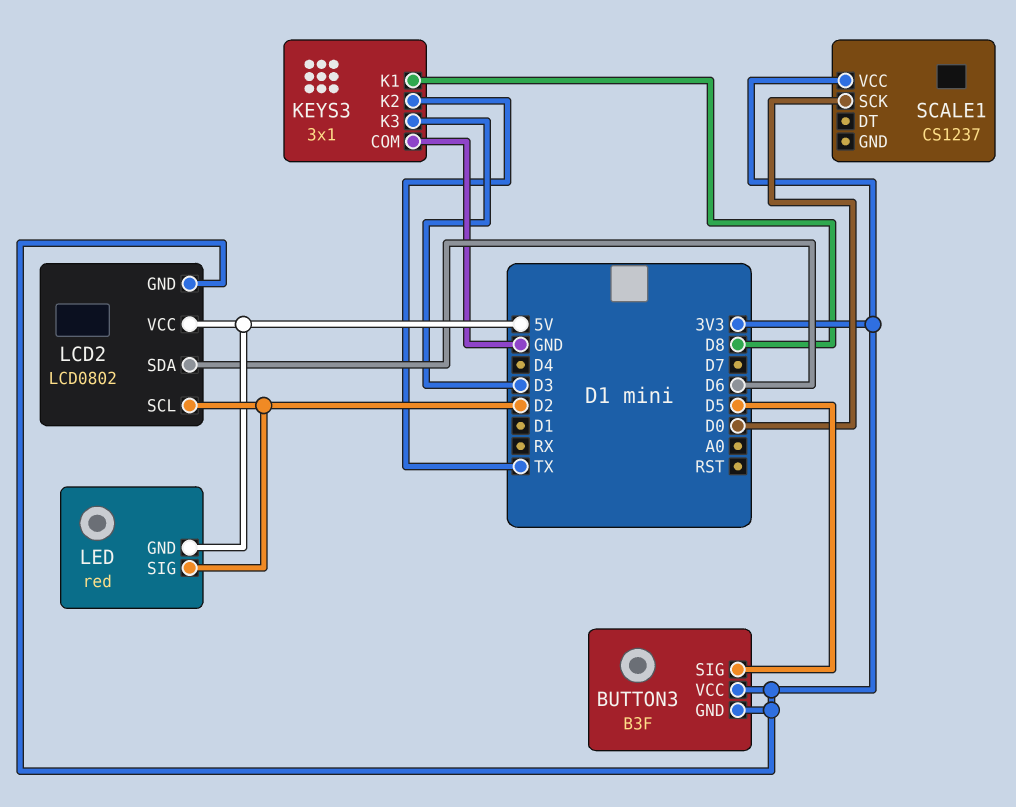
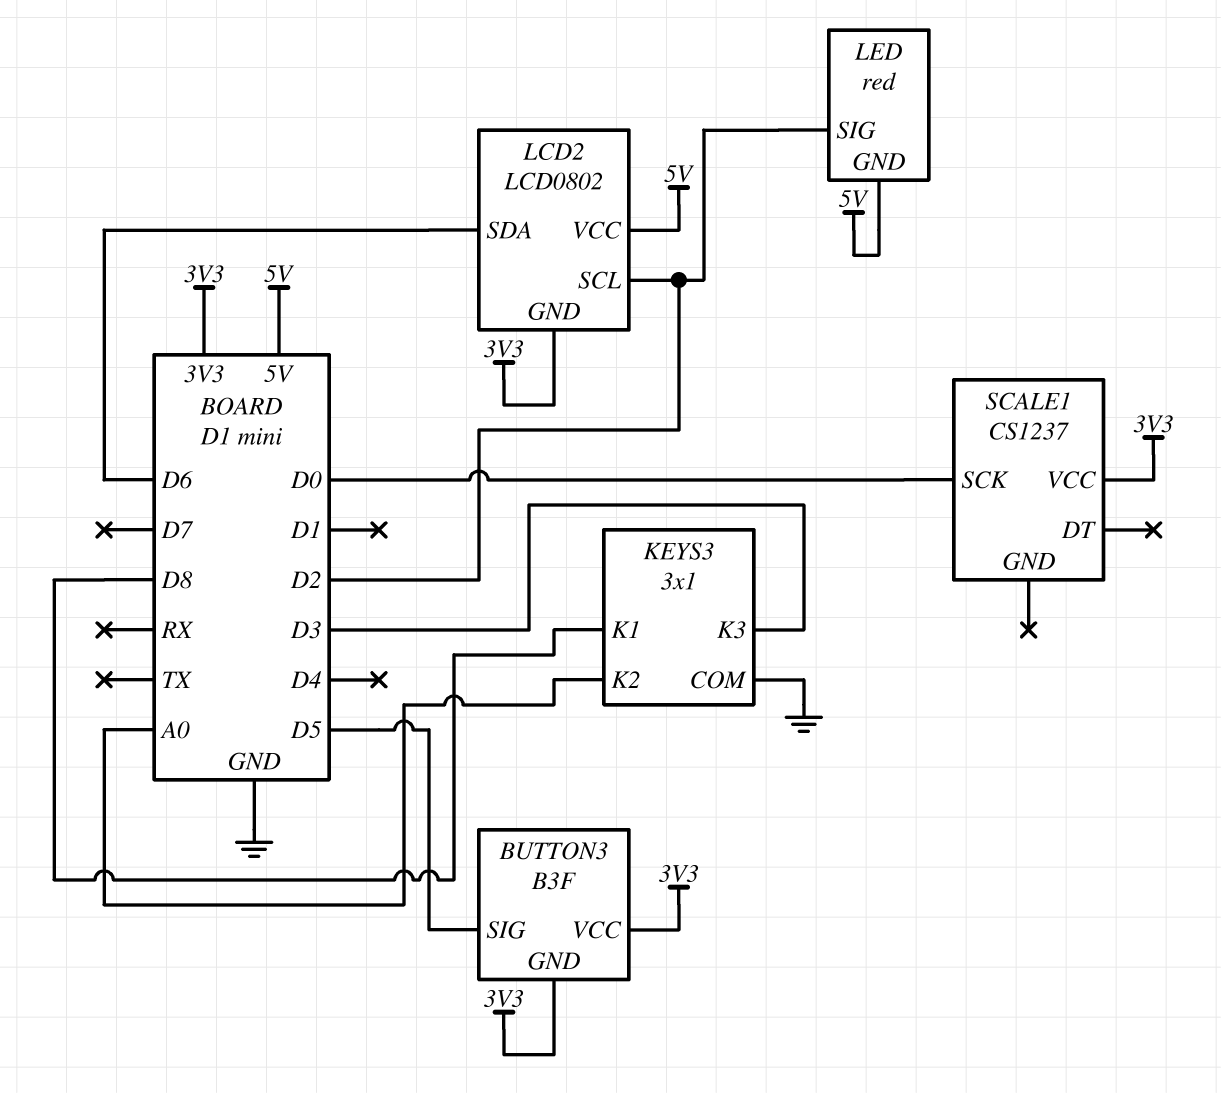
KEYS3 pin K2: TX -> A0

